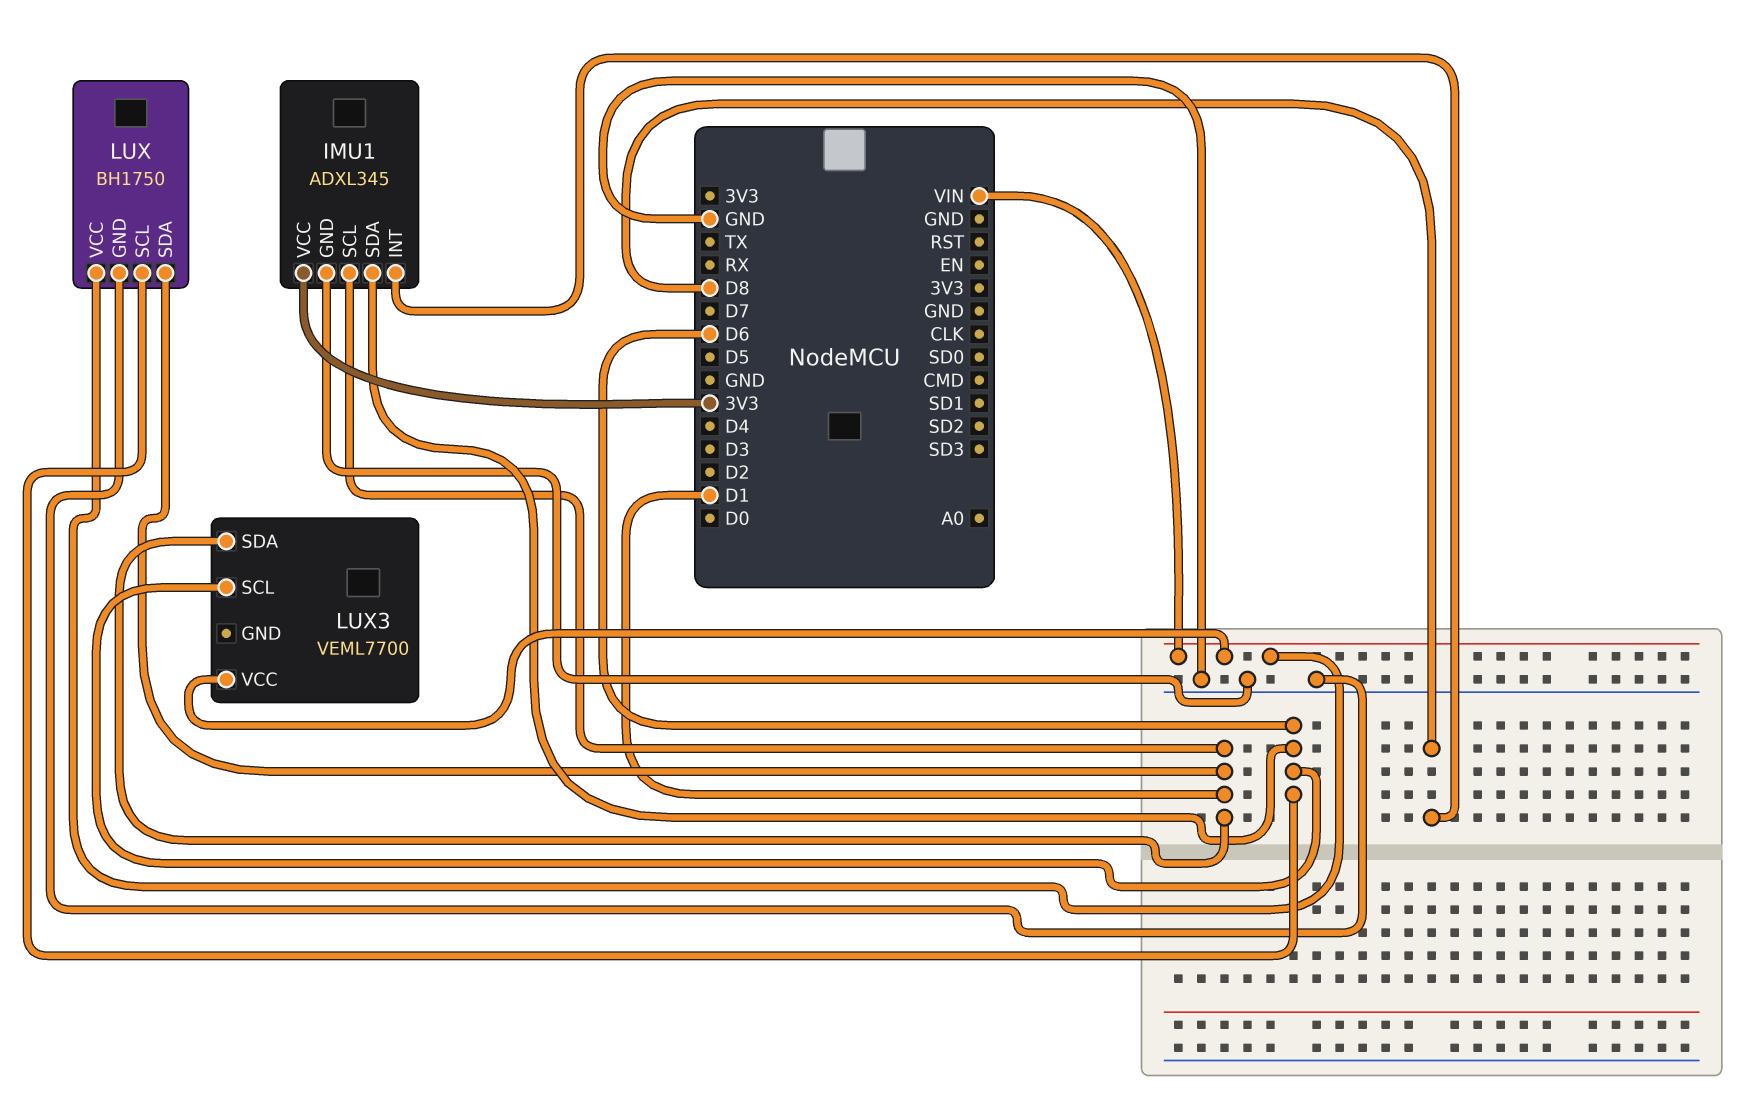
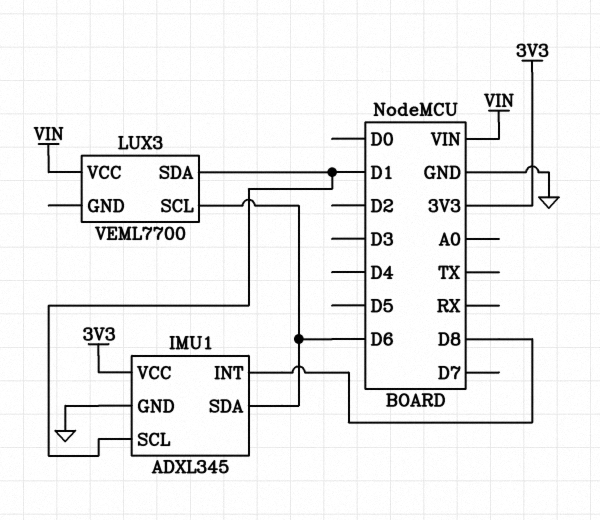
LUX: BH1750 -> none
LUX pin GND: GND -> none
LUX pin SCL: D6 -> none
LUX pin SDA: D1 -> none
LUX pin VCC: VIN -> none

